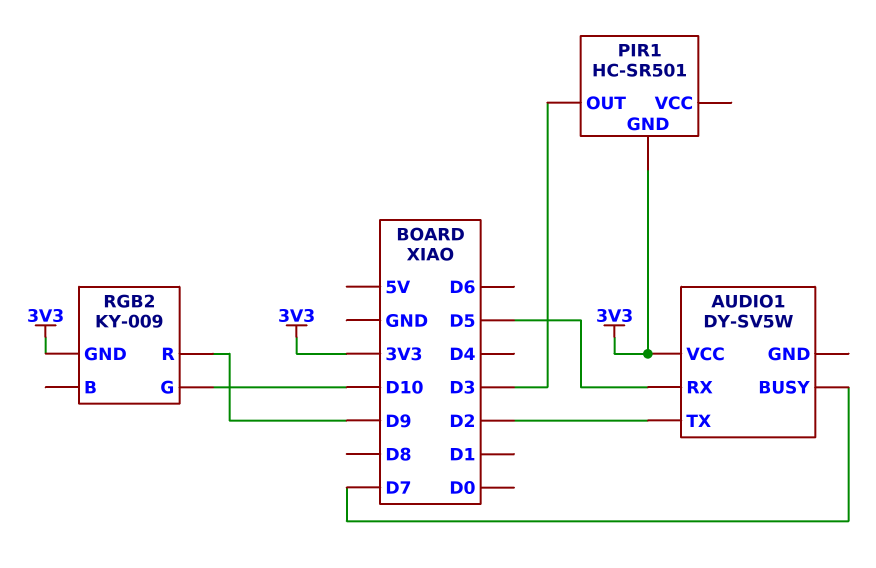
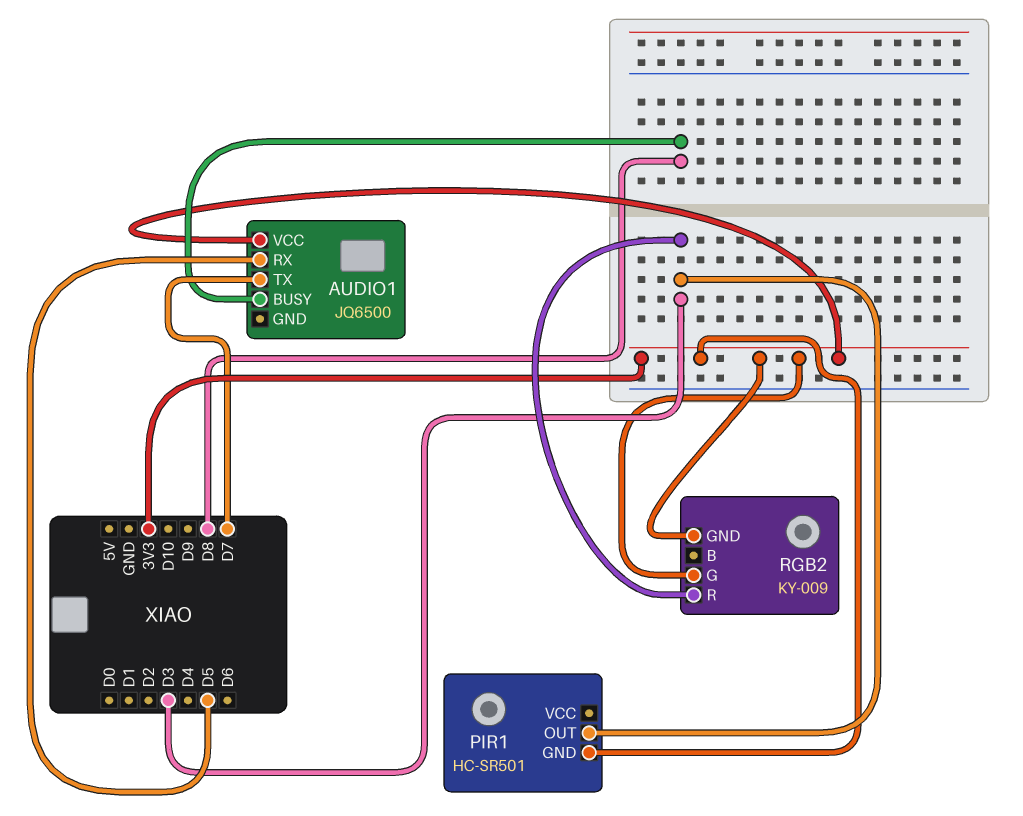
AUDIO1: DY-SV5W -> JQ6500
AUDIO1 pin BUSY: D7 -> D8
AUDIO1 pin TX: D2 -> D7
RGB2 pin G: D10 -> 3V3
RGB2 pin R: D9 -> D3

